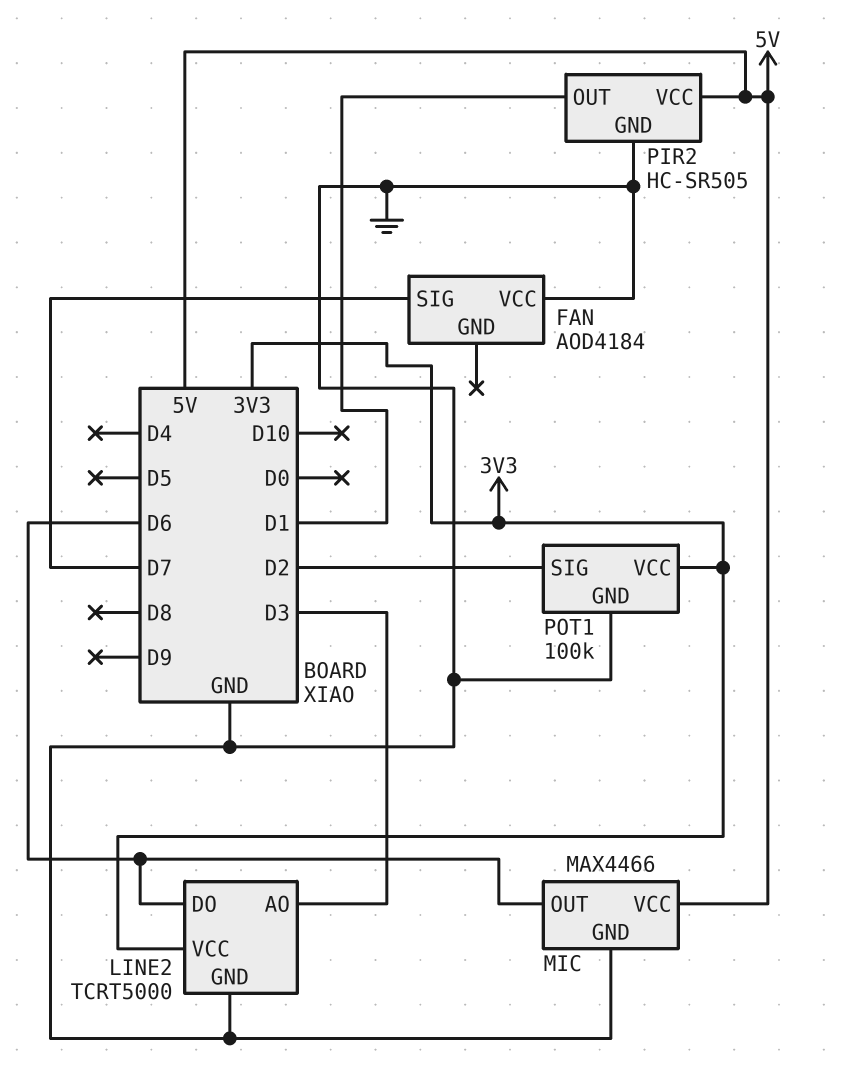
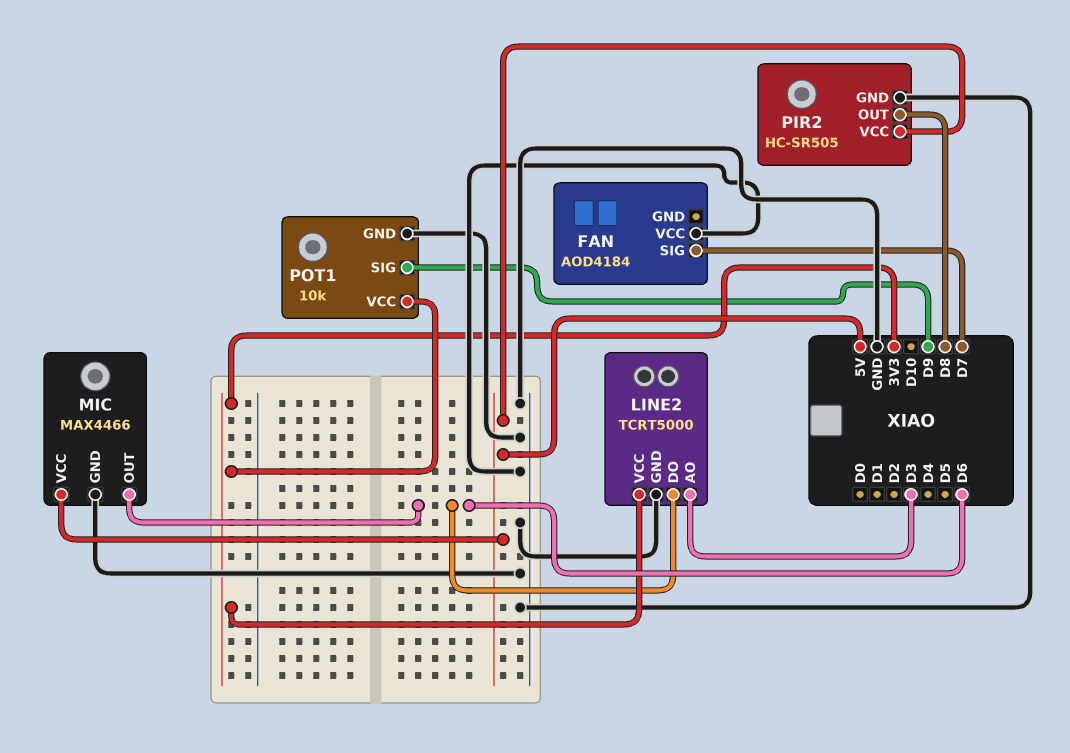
PIR2 pin OUT: D1 -> D8
POT1: 100k -> 10k
POT1 pin SIG: D2 -> D9

